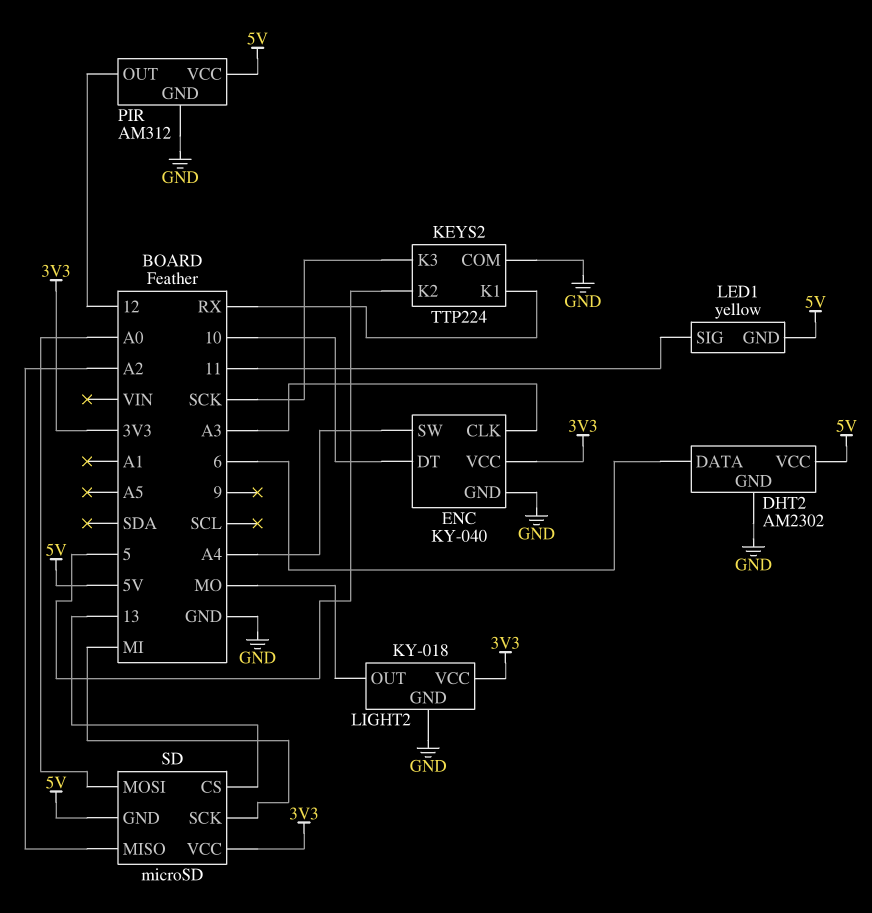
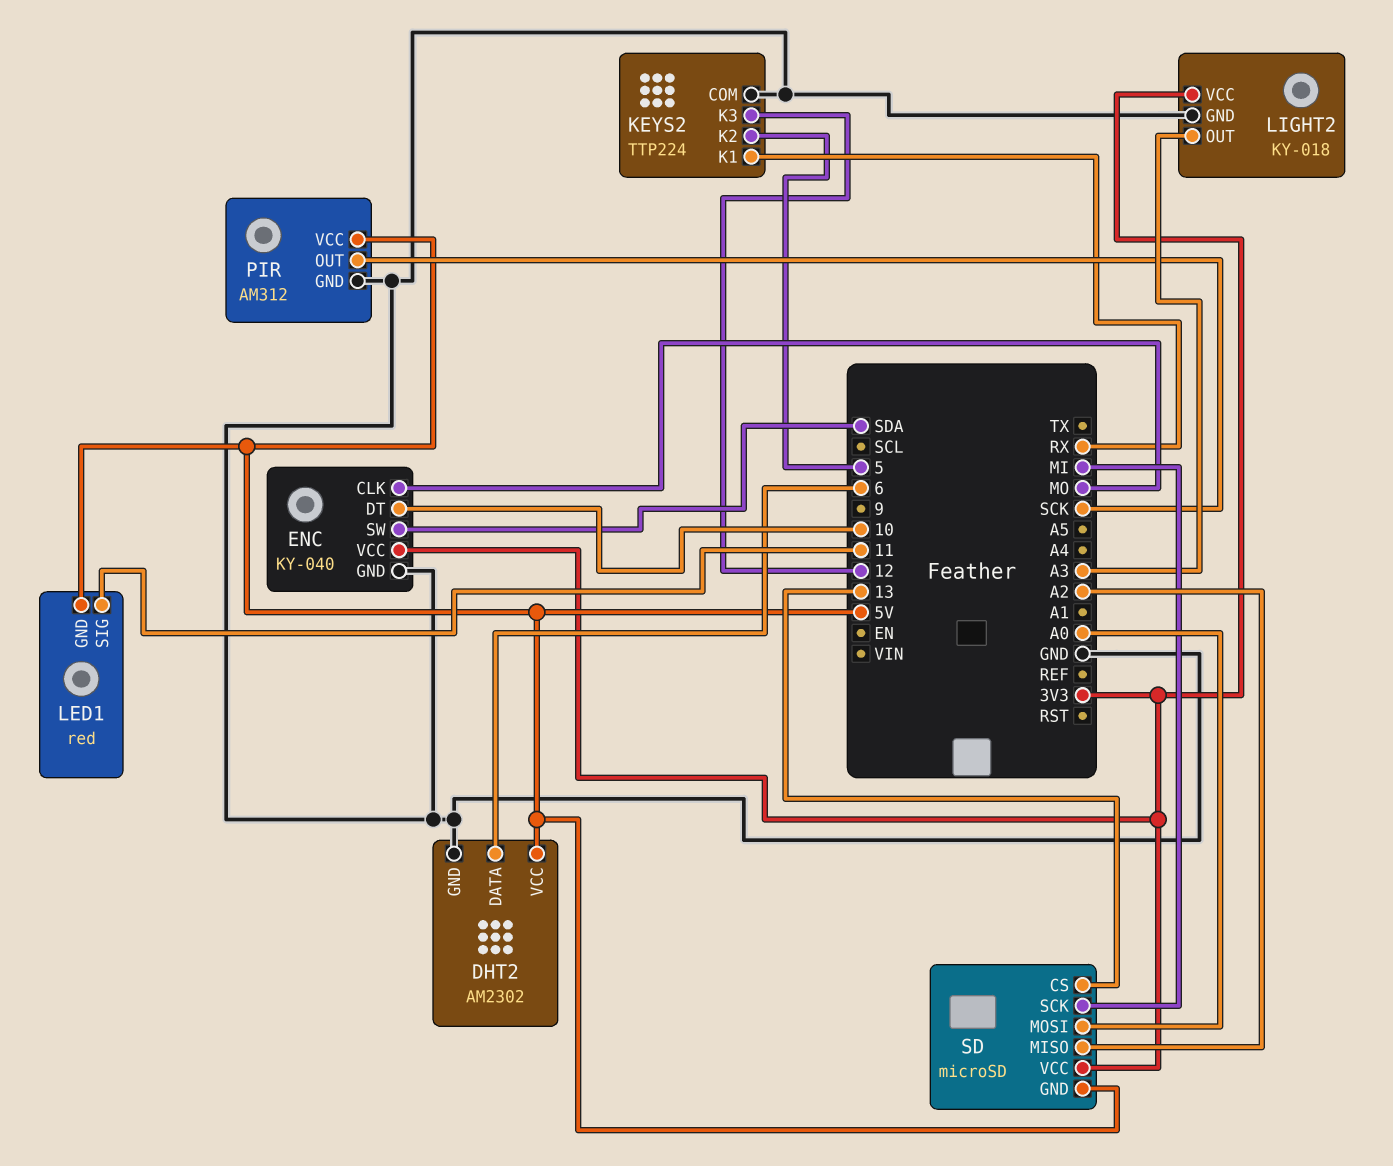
ENC pin CLK: A3 -> MO
ENC pin SW: A4 -> SDA
KEYS2 pin K3: SCK -> 12
LED1: yellow -> red
LIGHT2 pin OUT: MO -> A3
PIR pin OUT: 12 -> SCK

